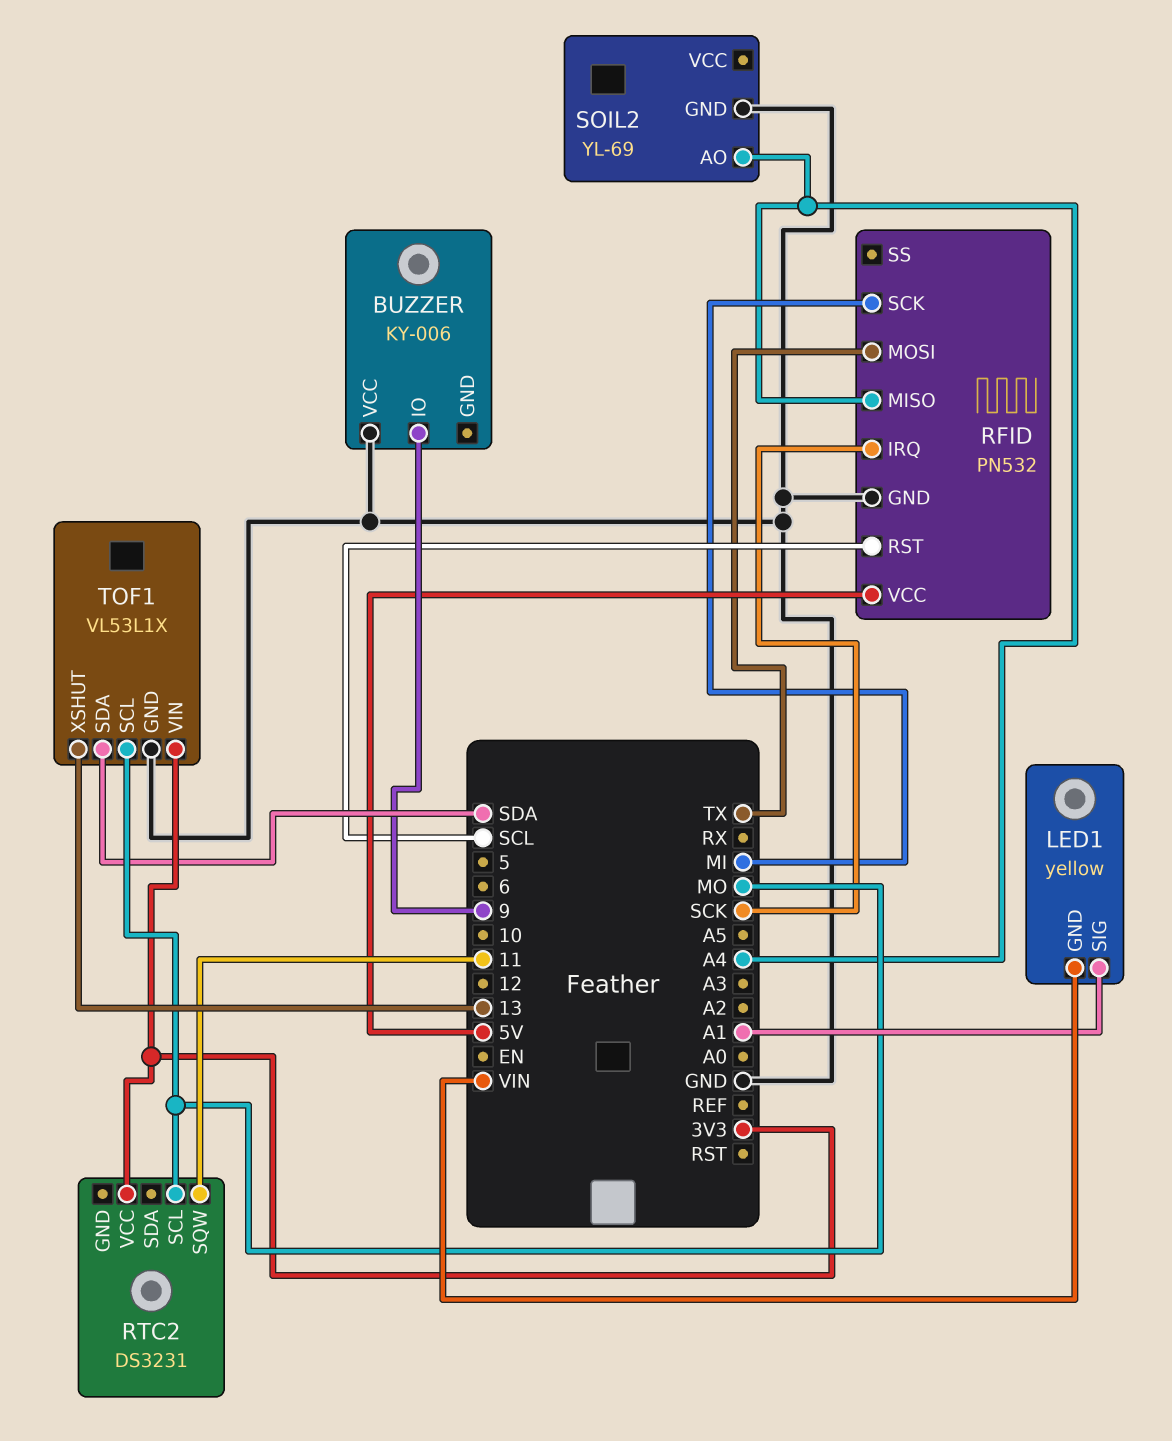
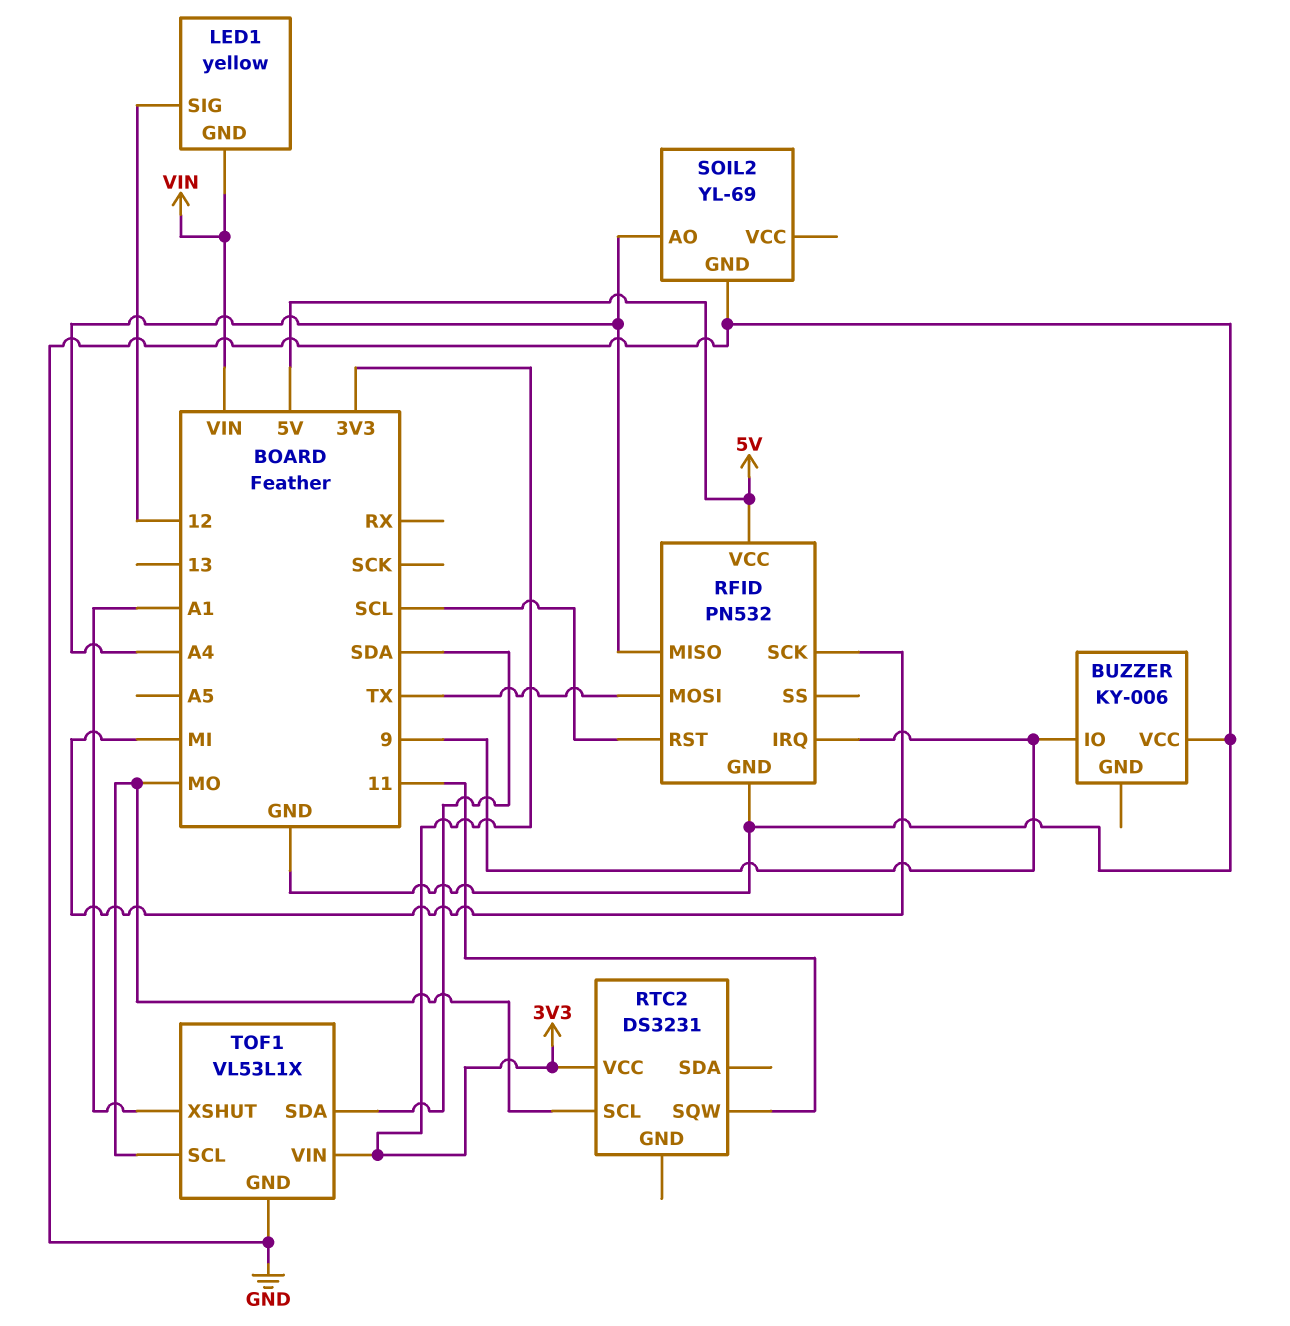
LED1 pin SIG: A1 -> 12
RFID pin IRQ: SCK -> 9
TOF1 pin XSHUT: 13 -> A1

